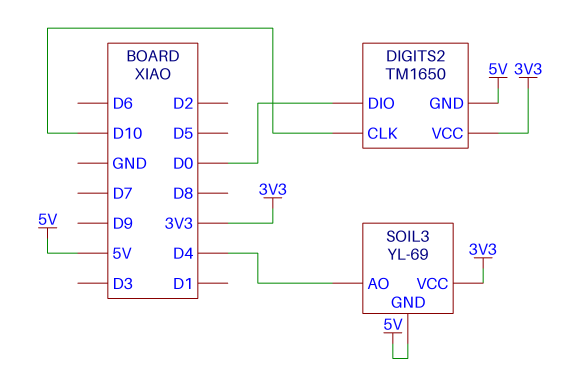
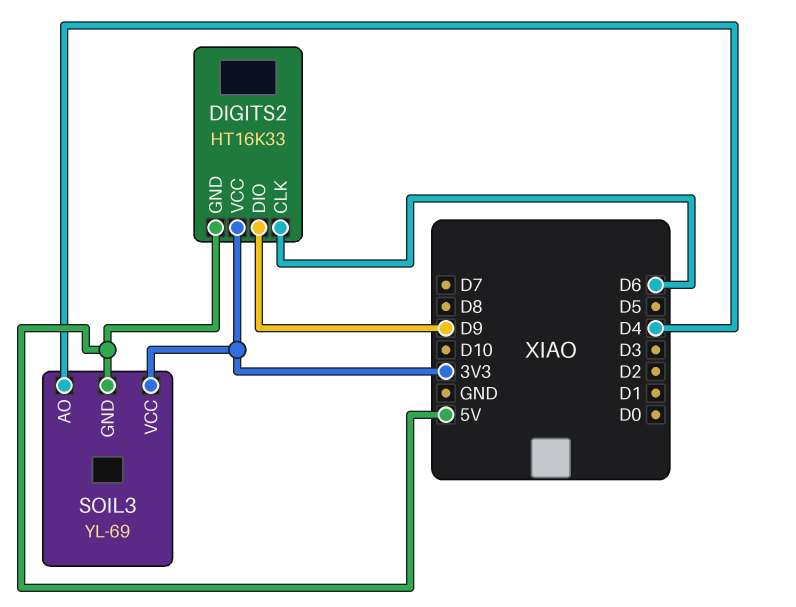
DIGITS2: TM1650 -> HT16K33
DIGITS2 pin CLK: D10 -> D6
DIGITS2 pin DIO: D0 -> D9

